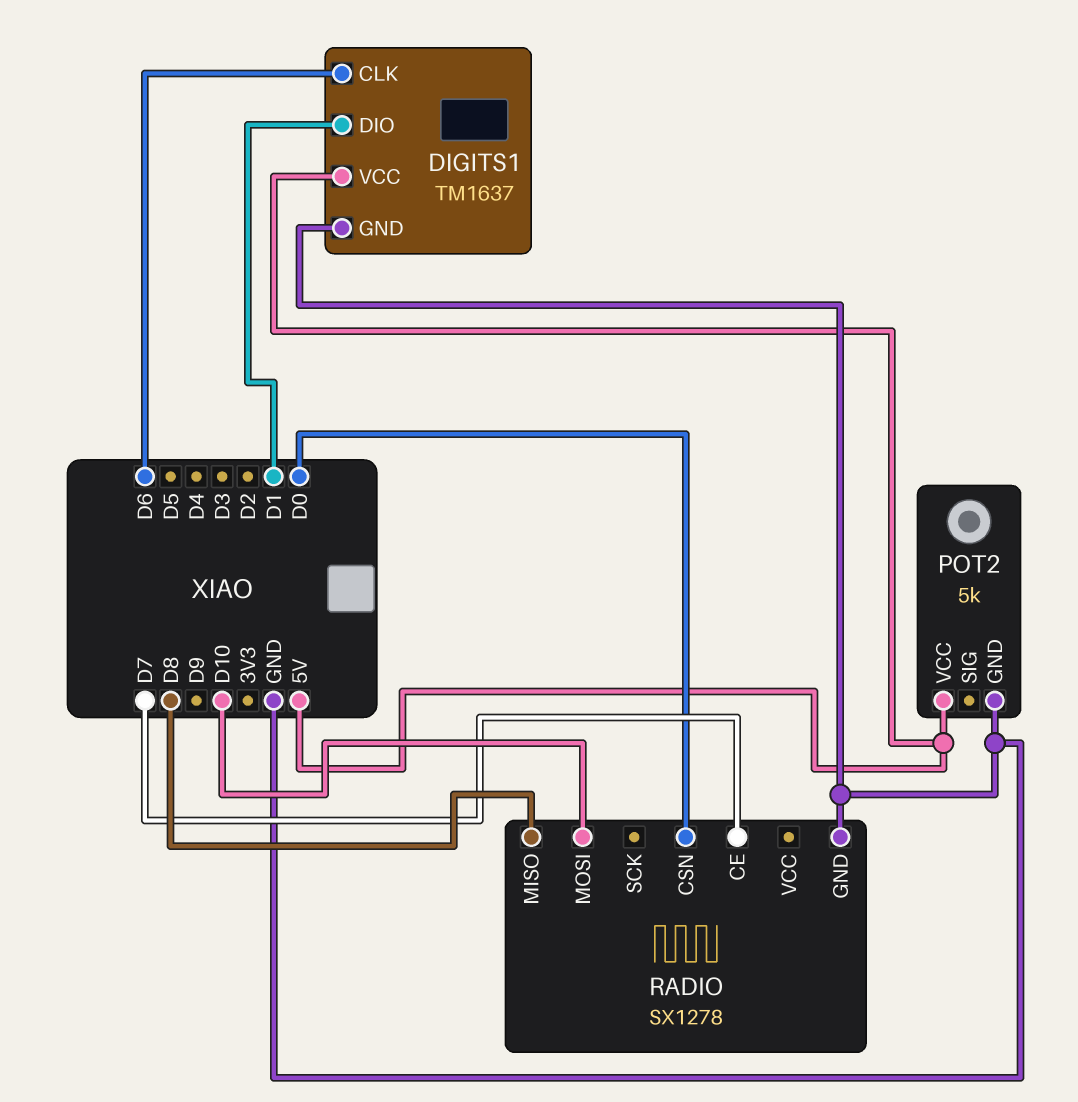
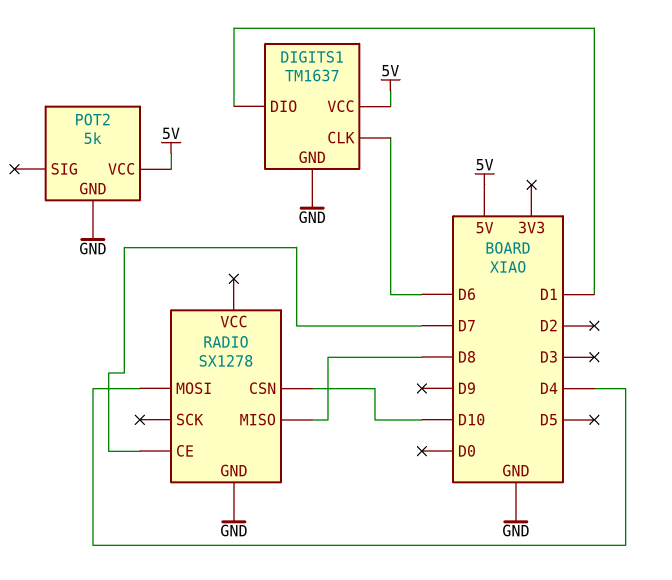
RADIO pin CSN: D0 -> D10
RADIO pin MOSI: D10 -> D4

